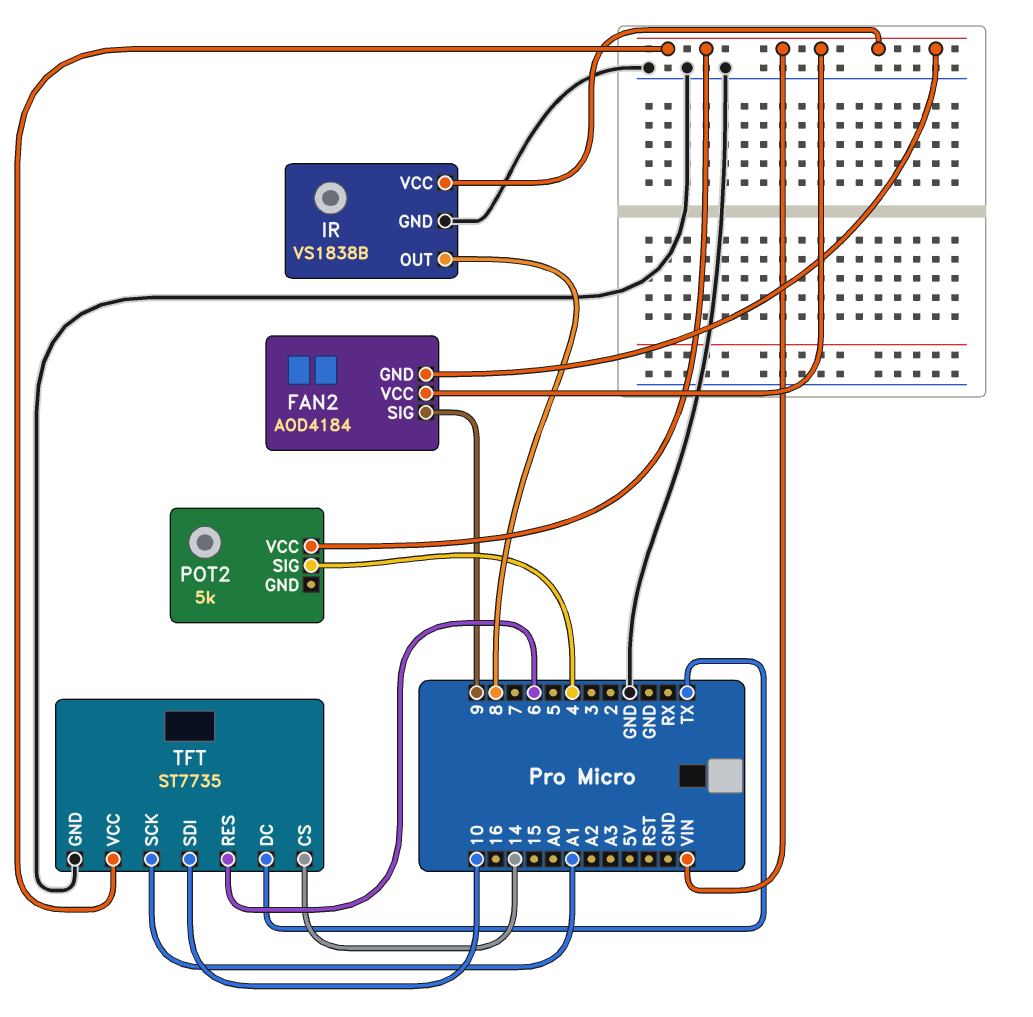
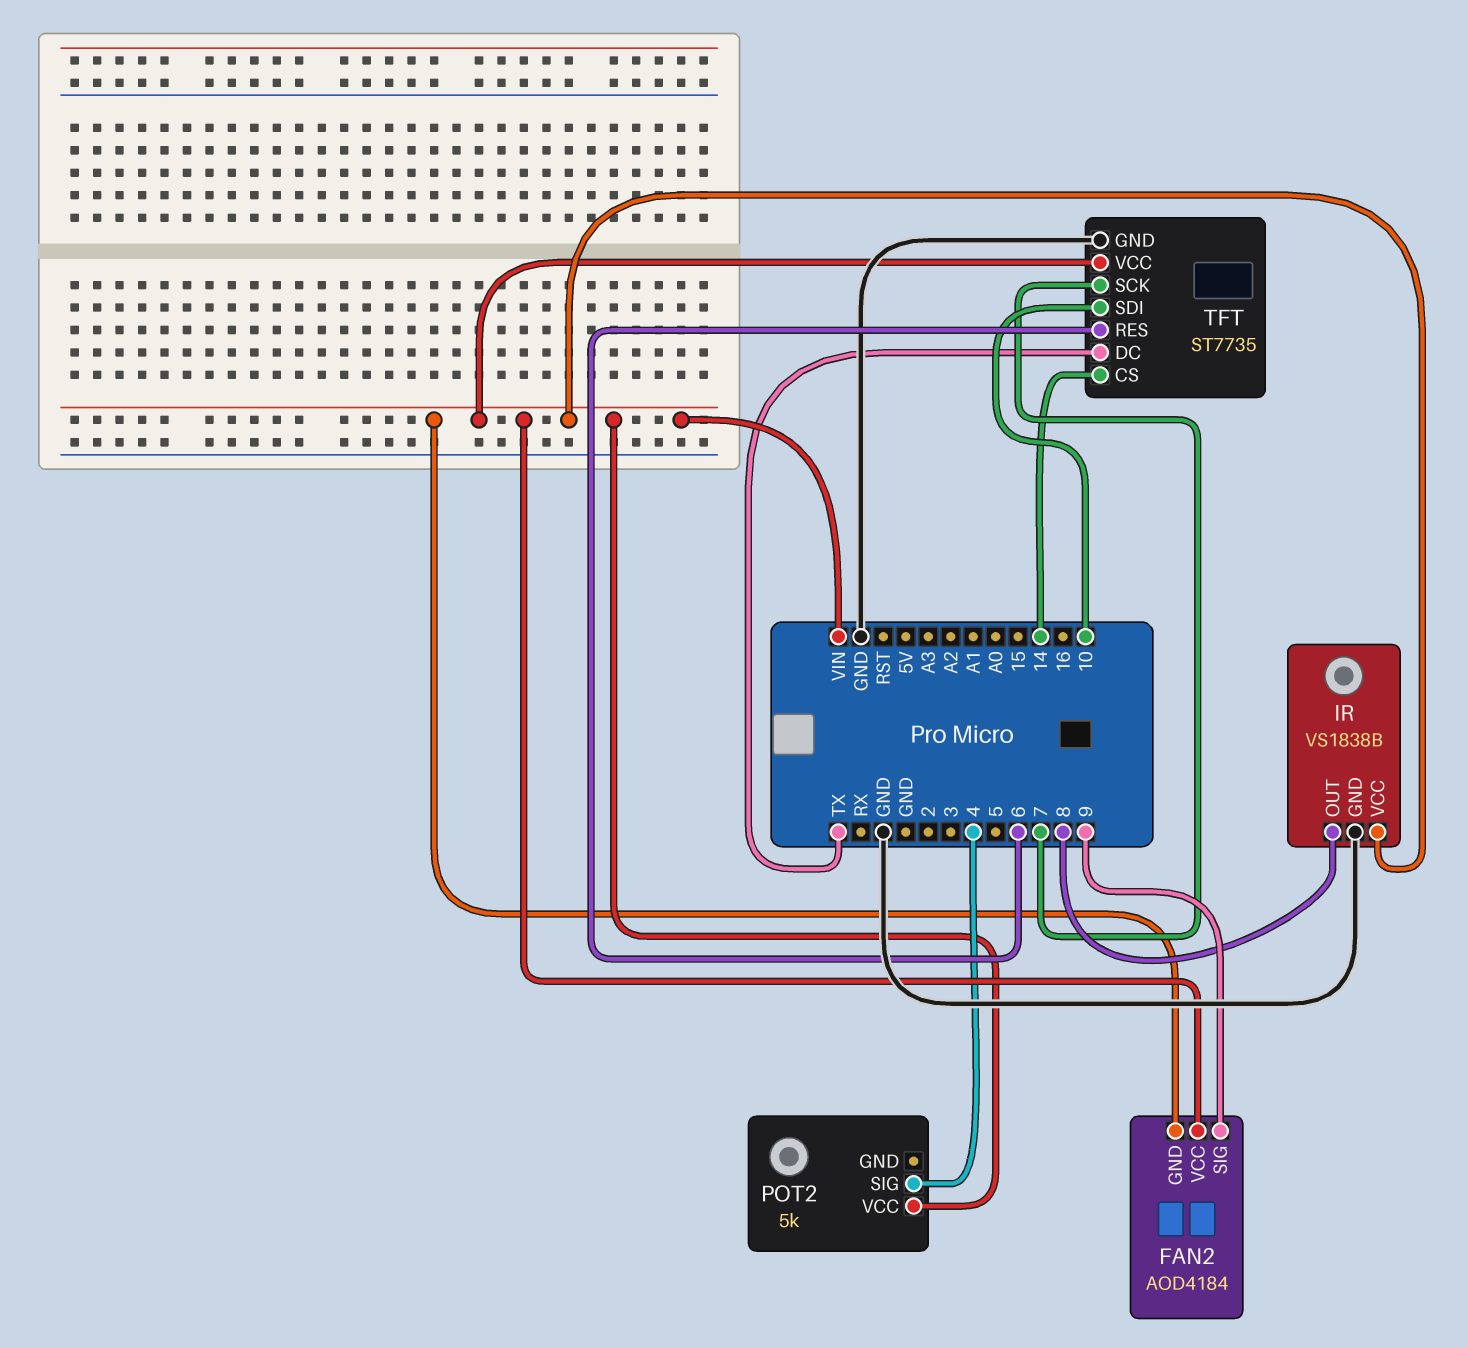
TFT pin SCK: A1 -> 7

